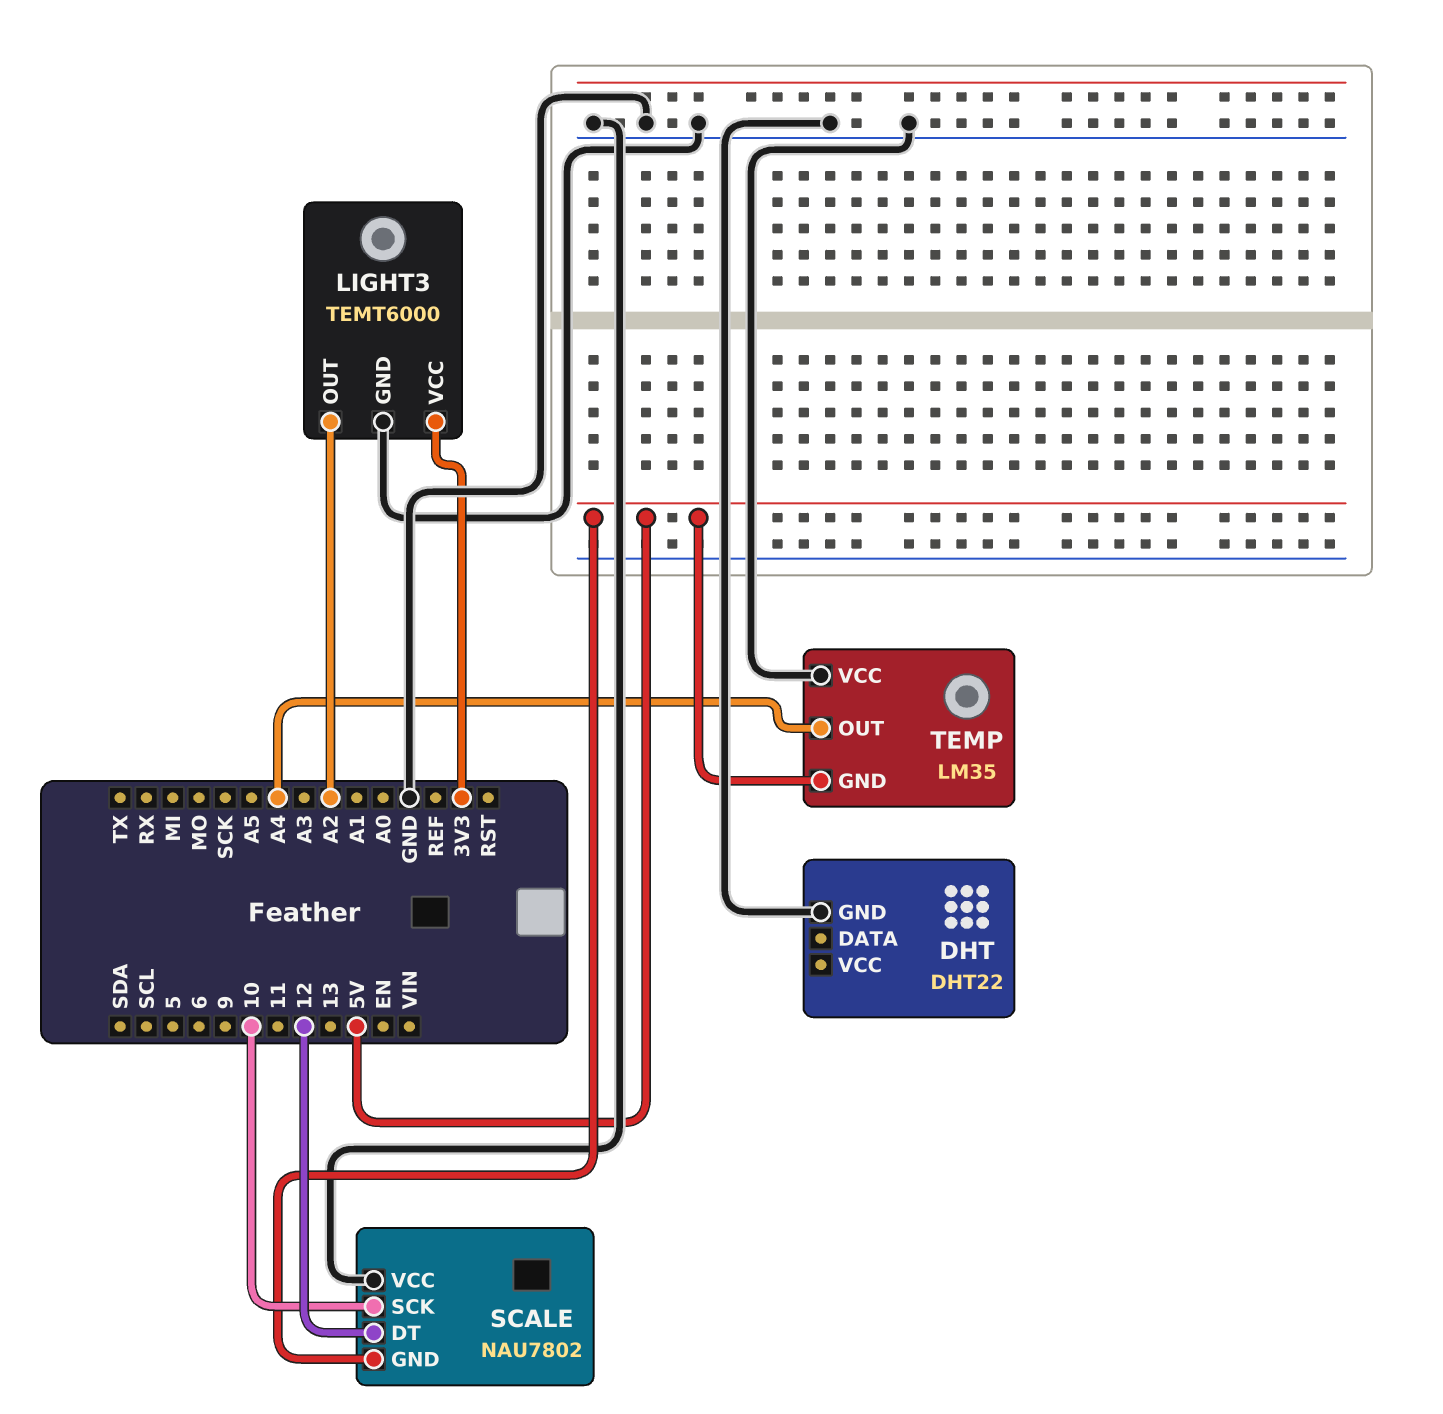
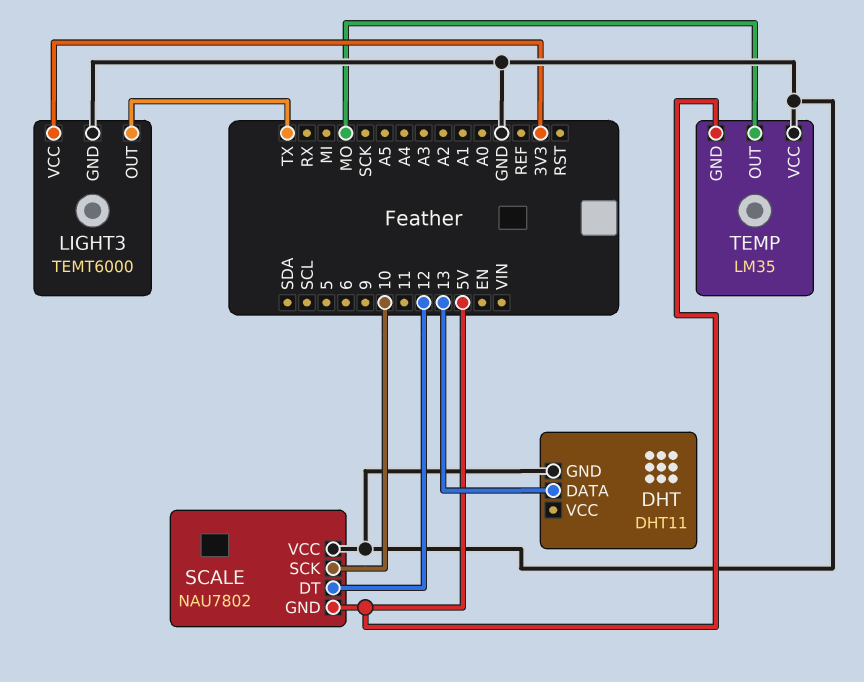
DHT: DHT22 -> DHT11
DHT pin DATA: none -> 13
LIGHT3 pin OUT: A2 -> TX
TEMP pin OUT: A4 -> MO

